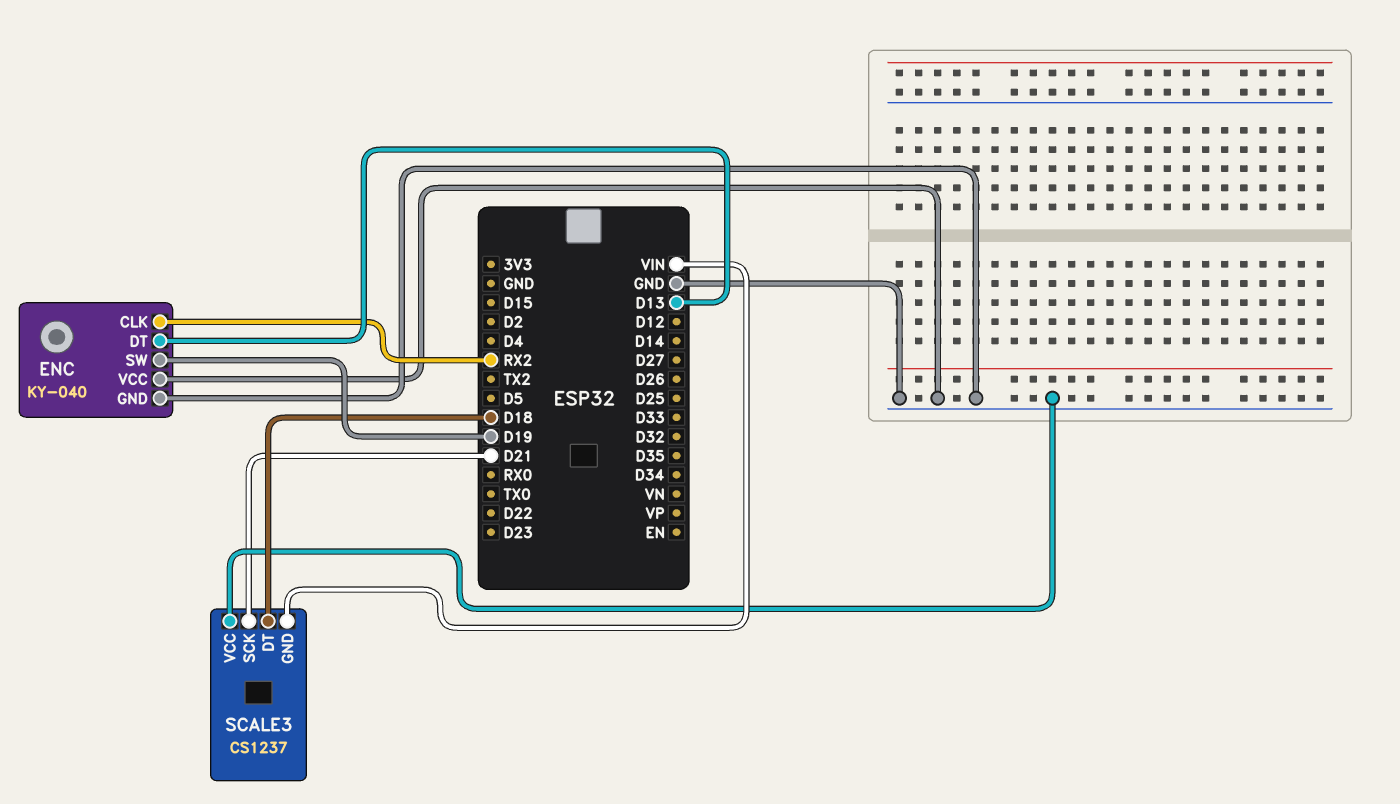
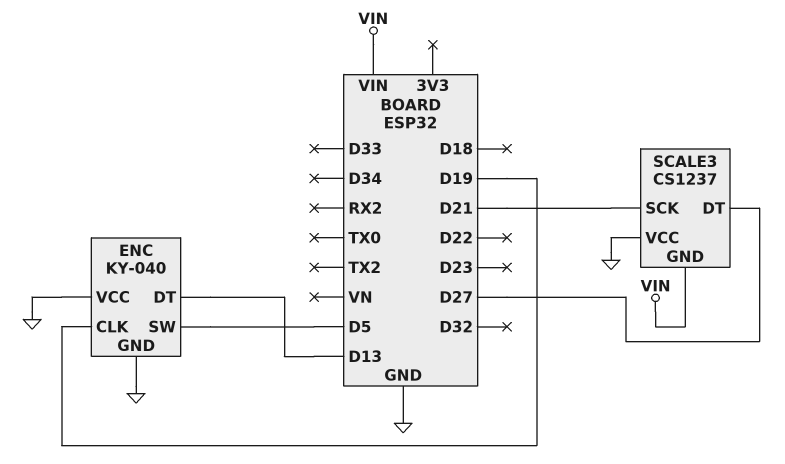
ENC pin CLK: RX2 -> D19
ENC pin SW: D19 -> D5
SCALE3 pin DT: D18 -> D27

